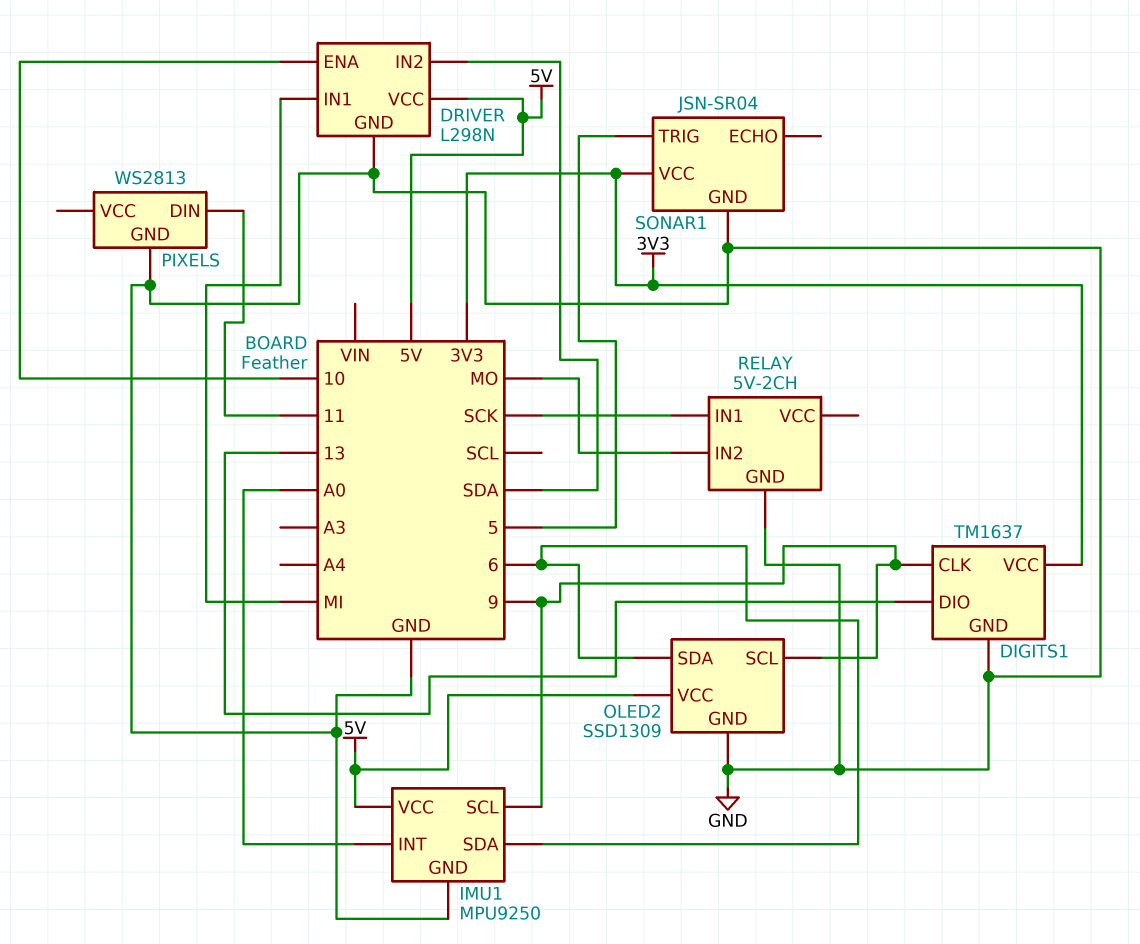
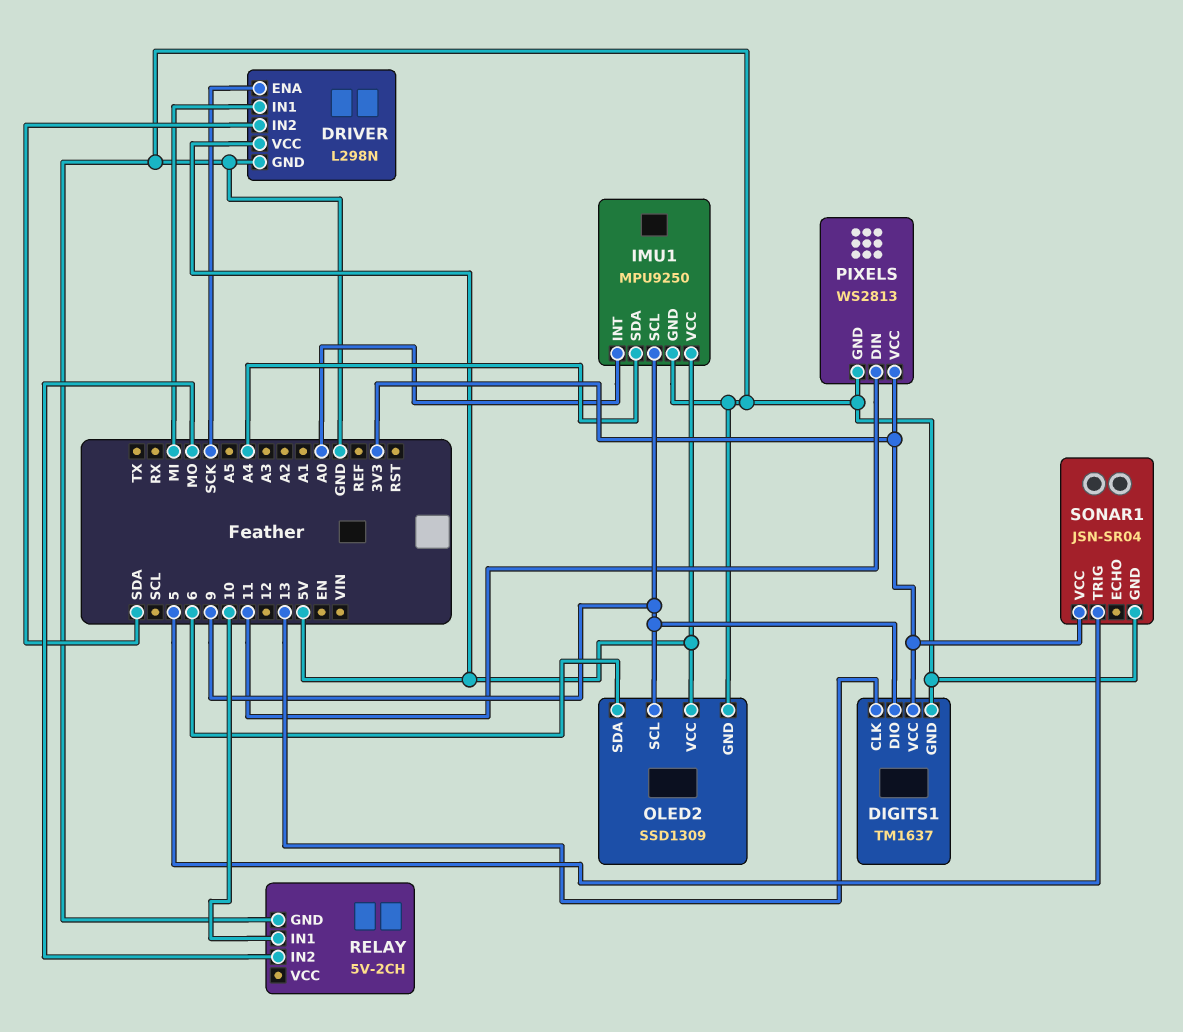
DIGITS1 pin CLK: 9 -> 13
DIGITS1 pin DIO: 13 -> 9
DRIVER pin ENA: 10 -> SCK
IMU1 pin SDA: 6 -> A4
PIXELS pin VCC: none -> 3V3
RELAY pin IN1: SCK -> 10

